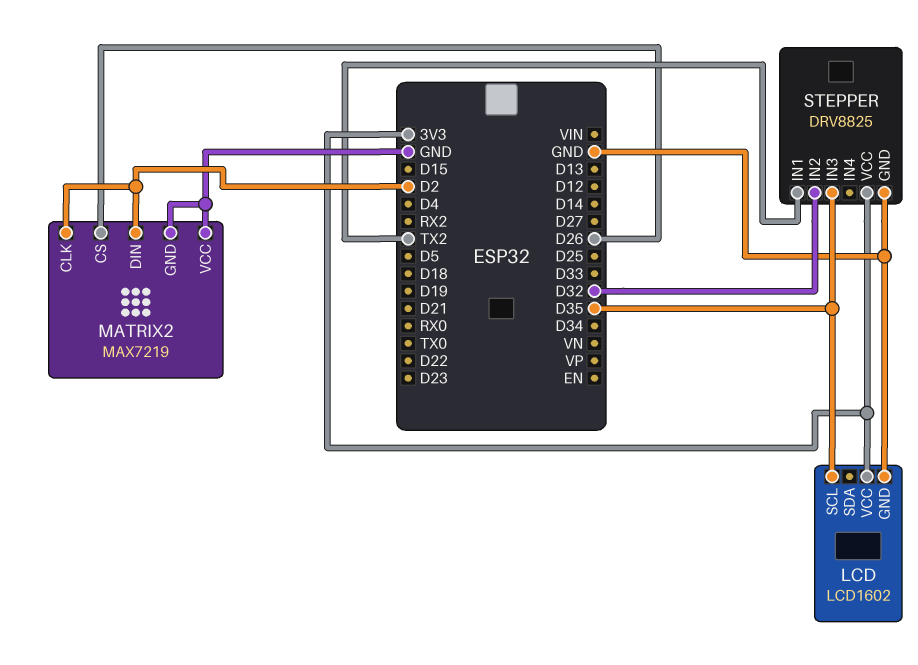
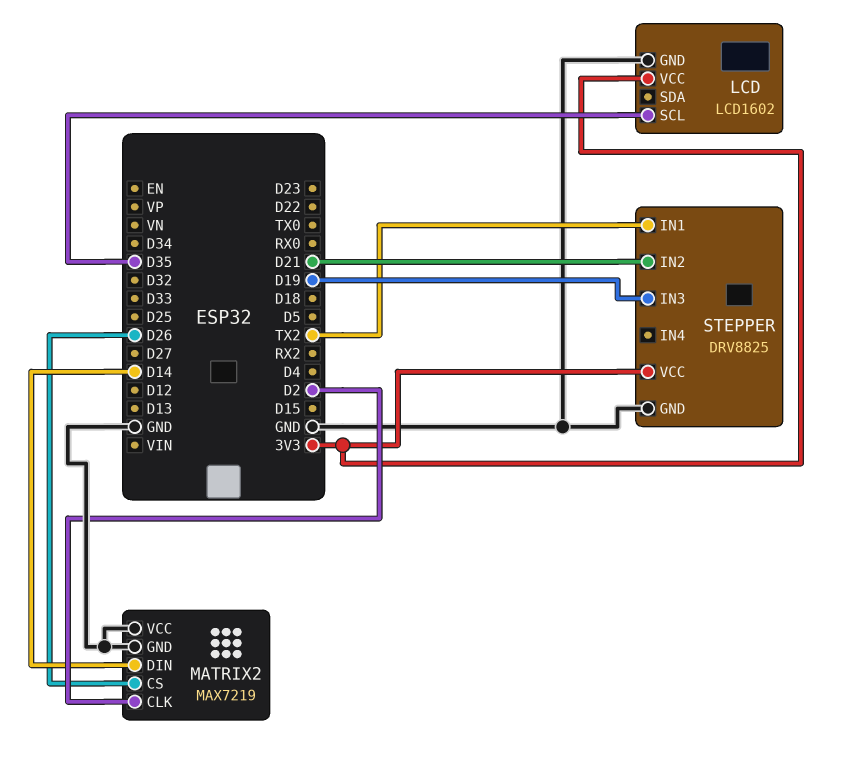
MATRIX2 pin DIN: D2 -> D14
STEPPER pin IN2: D32 -> D21
STEPPER pin IN3: D35 -> D19

